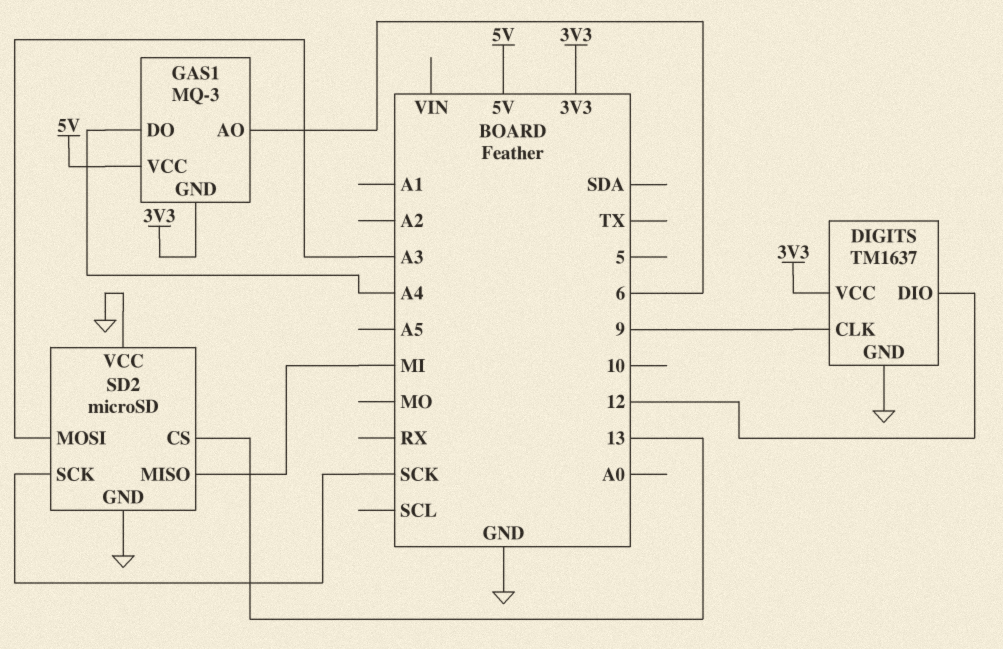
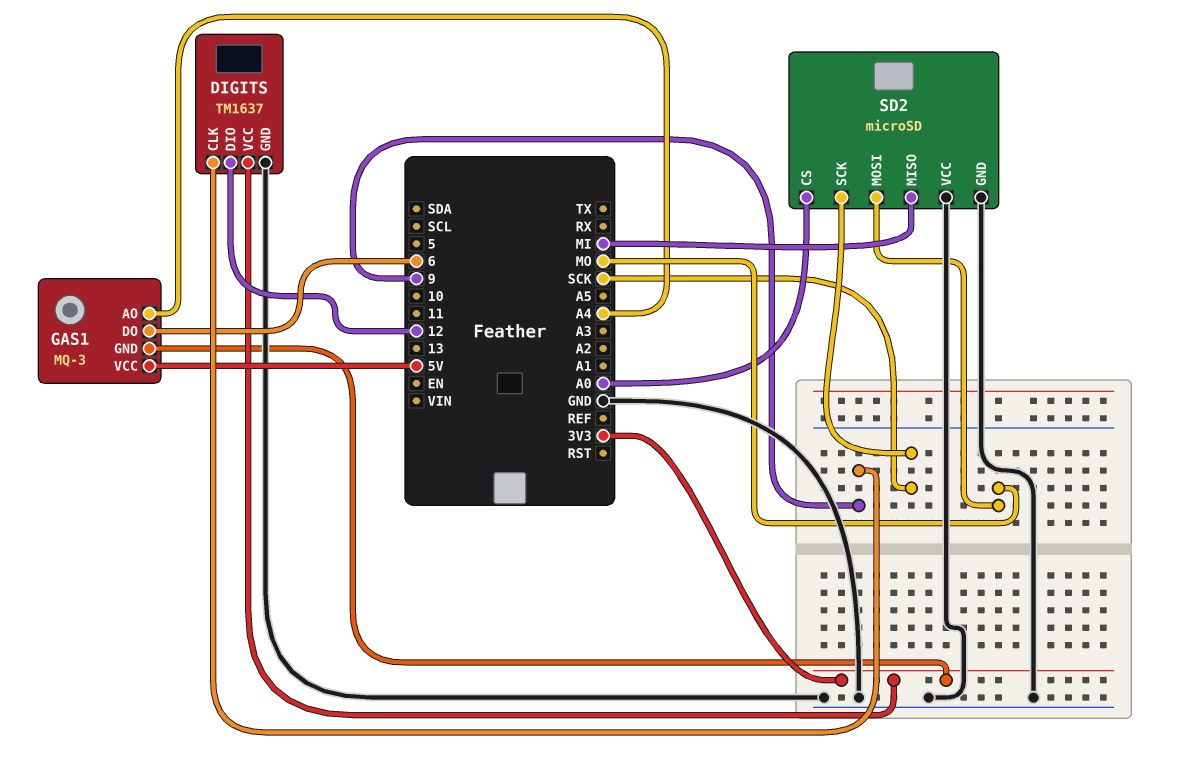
GAS1 pin AO: 6 -> A4
GAS1 pin DO: A4 -> 6
SD2 pin CS: 13 -> A0
SD2 pin MOSI: A3 -> MO

